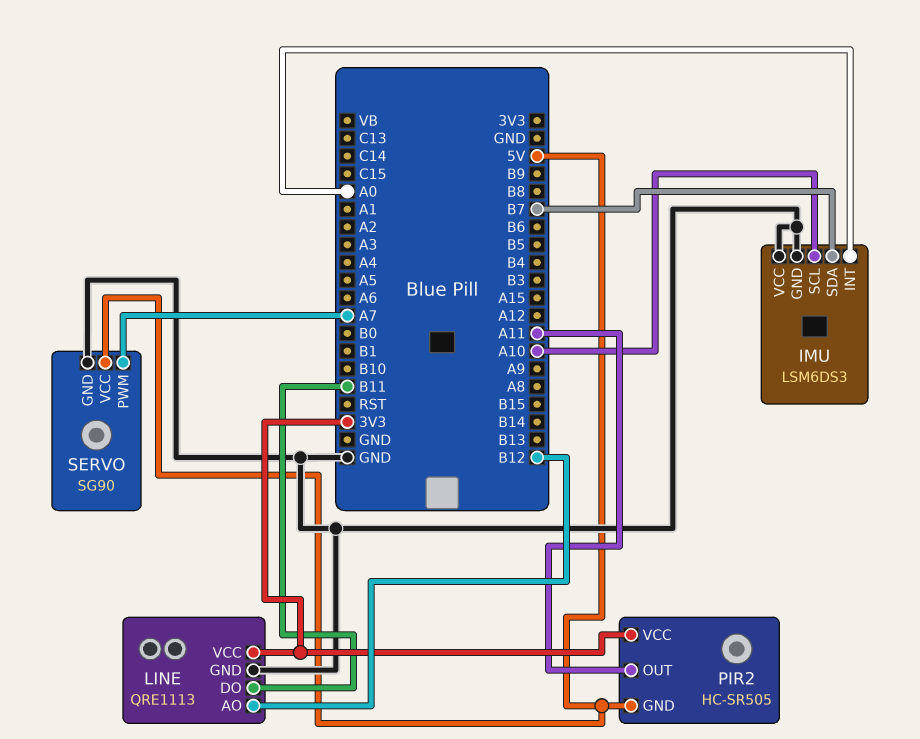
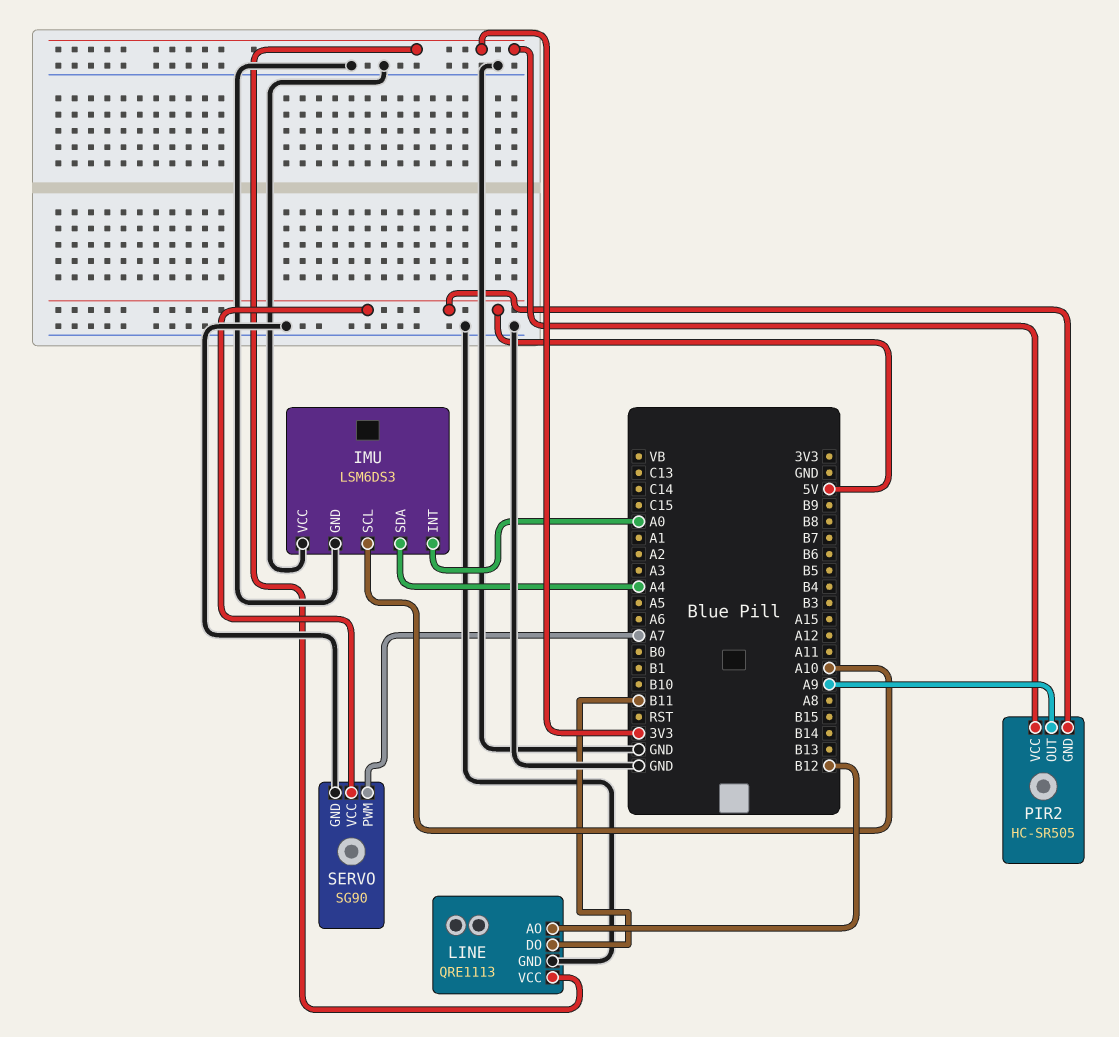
IMU pin SDA: B7 -> A4
PIR2 pin OUT: A11 -> A9

